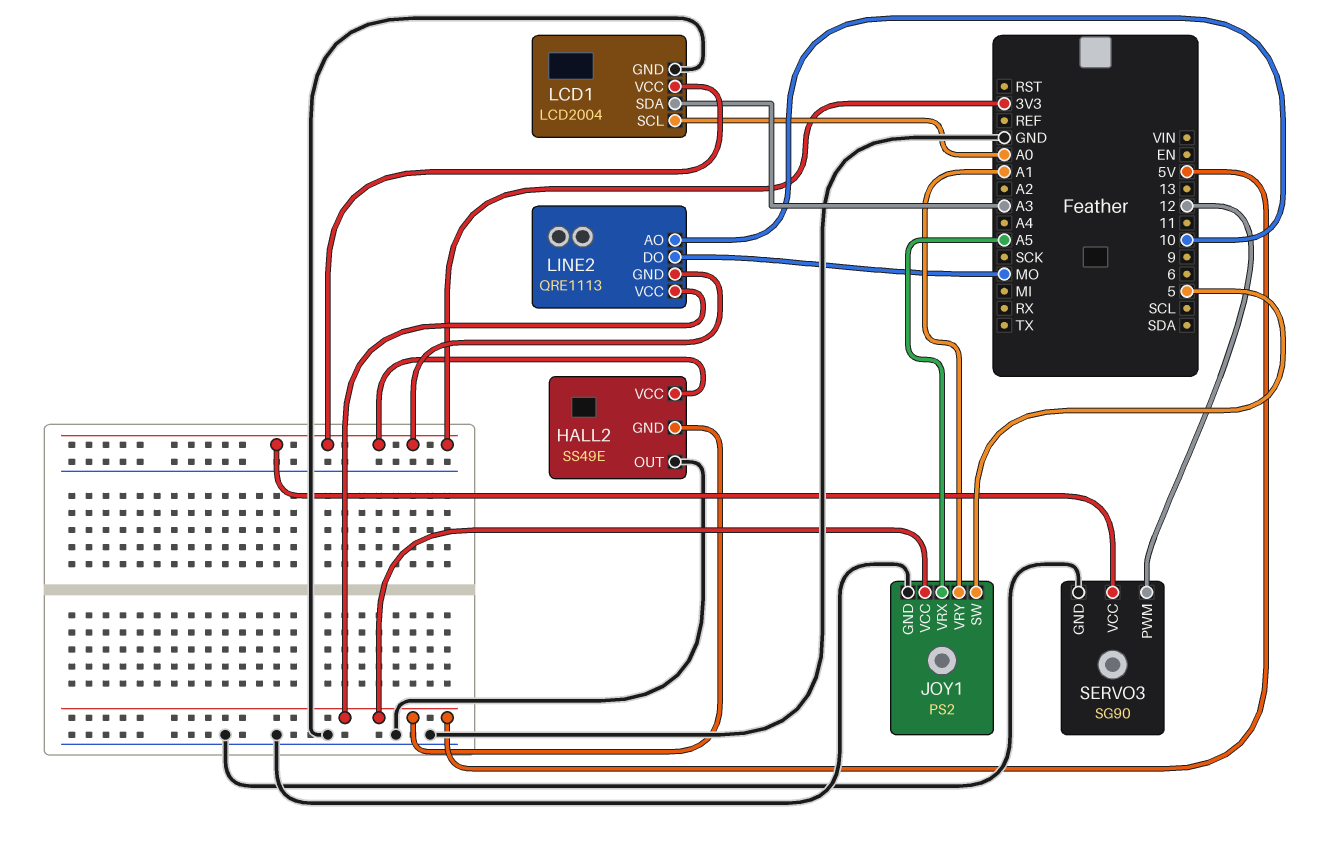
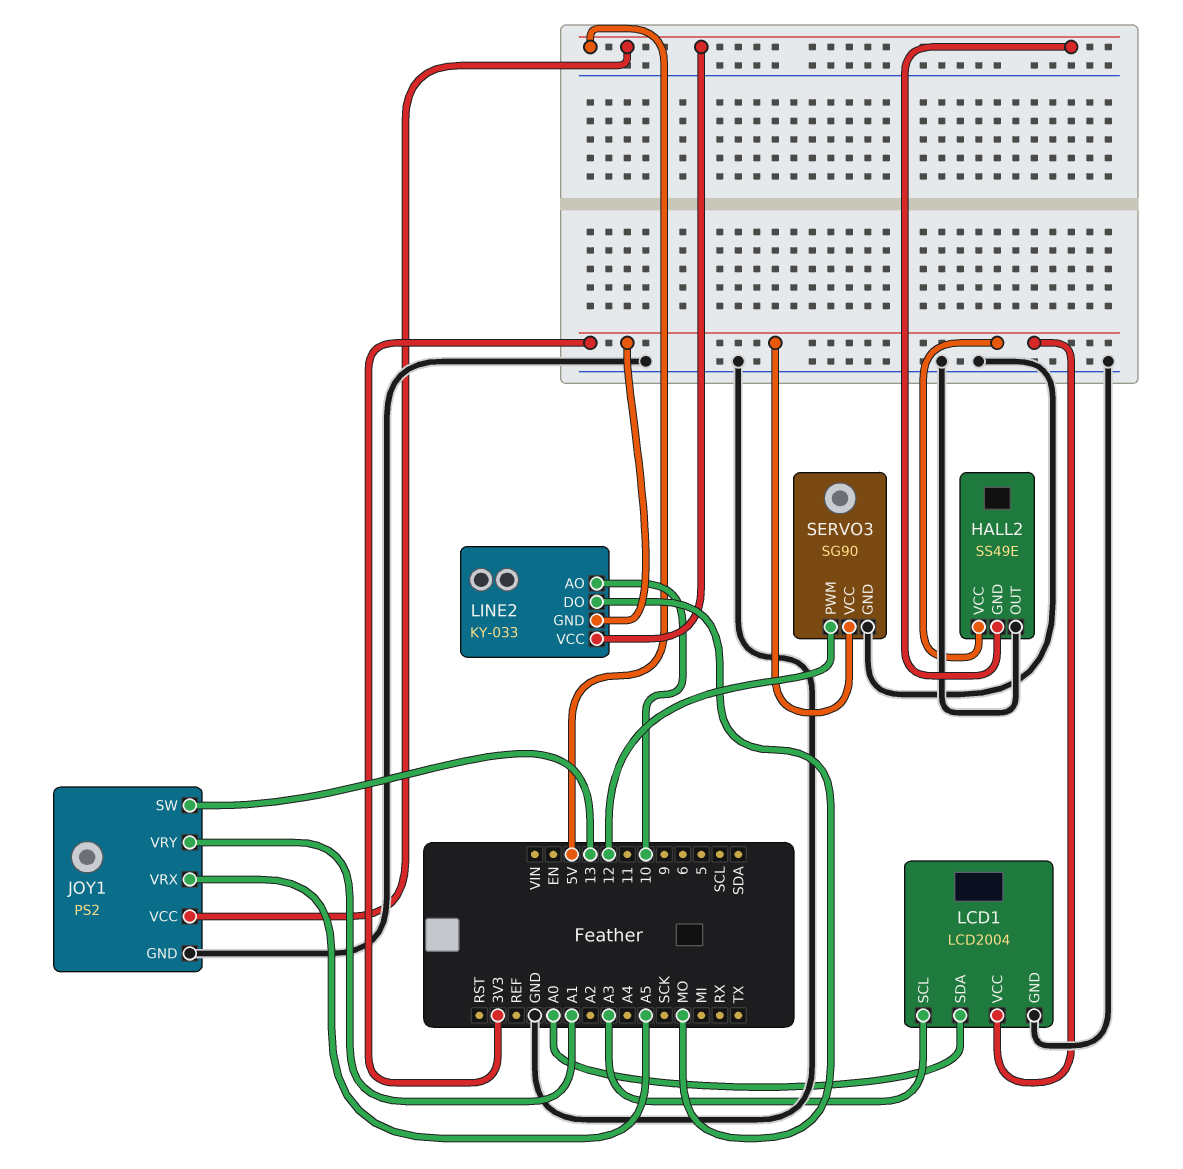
JOY1 pin SW: 5 -> 13
LCD1 pin SCL: A0 -> A3
LCD1 pin SDA: A3 -> A0
LINE2: QRE1113 -> KY-033

